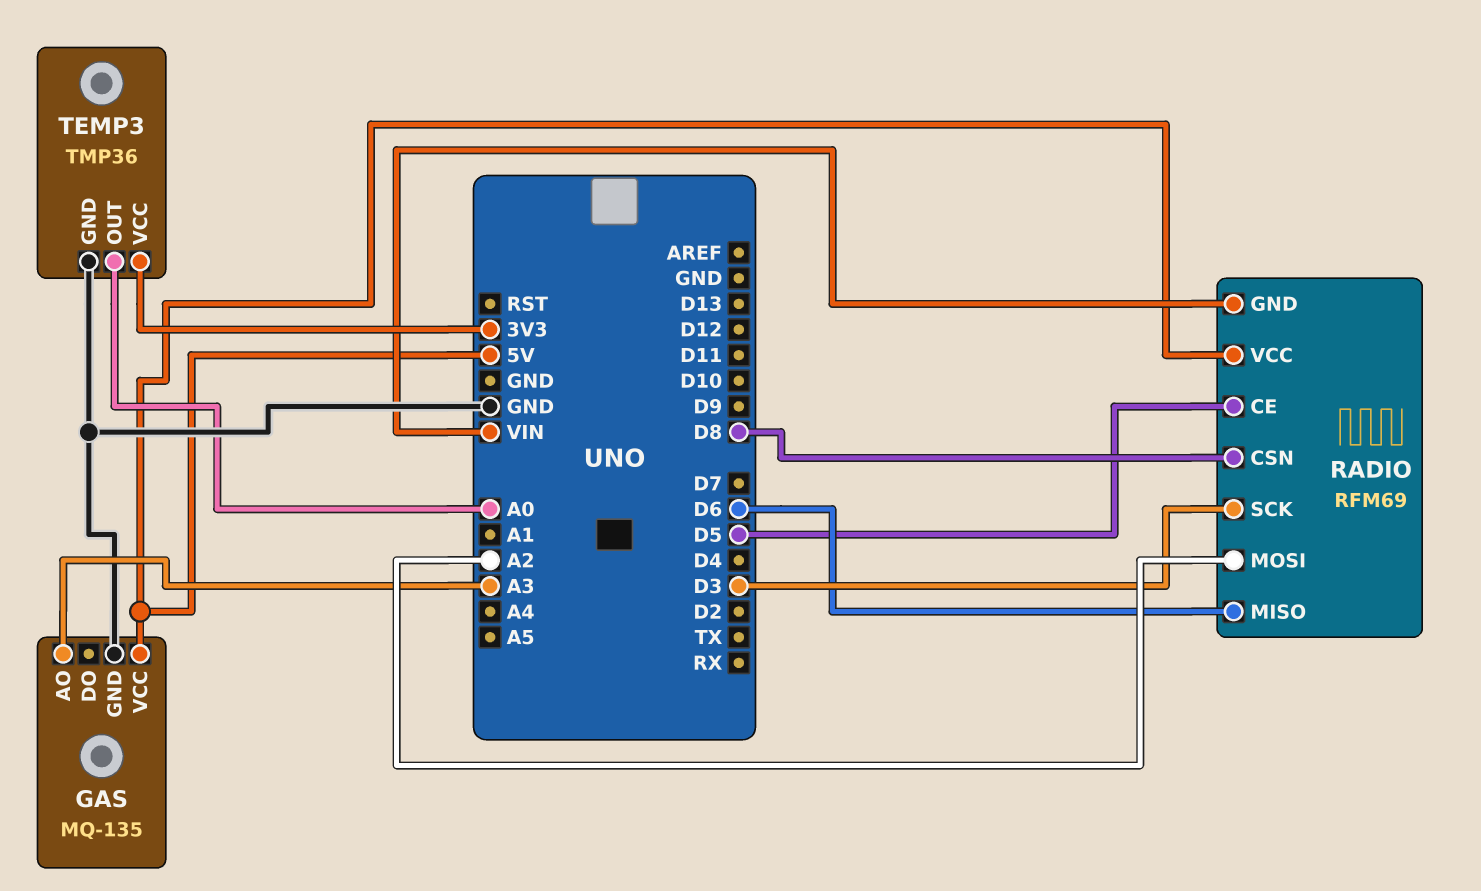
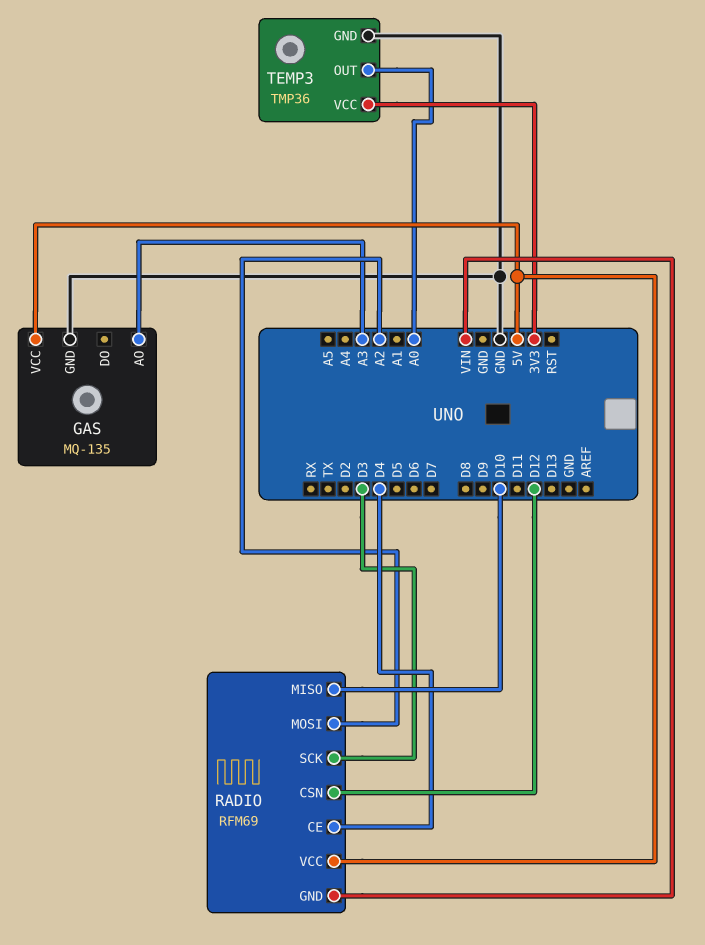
RADIO pin CE: D5 -> D4
RADIO pin CSN: D8 -> D12
RADIO pin MISO: D6 -> D10

